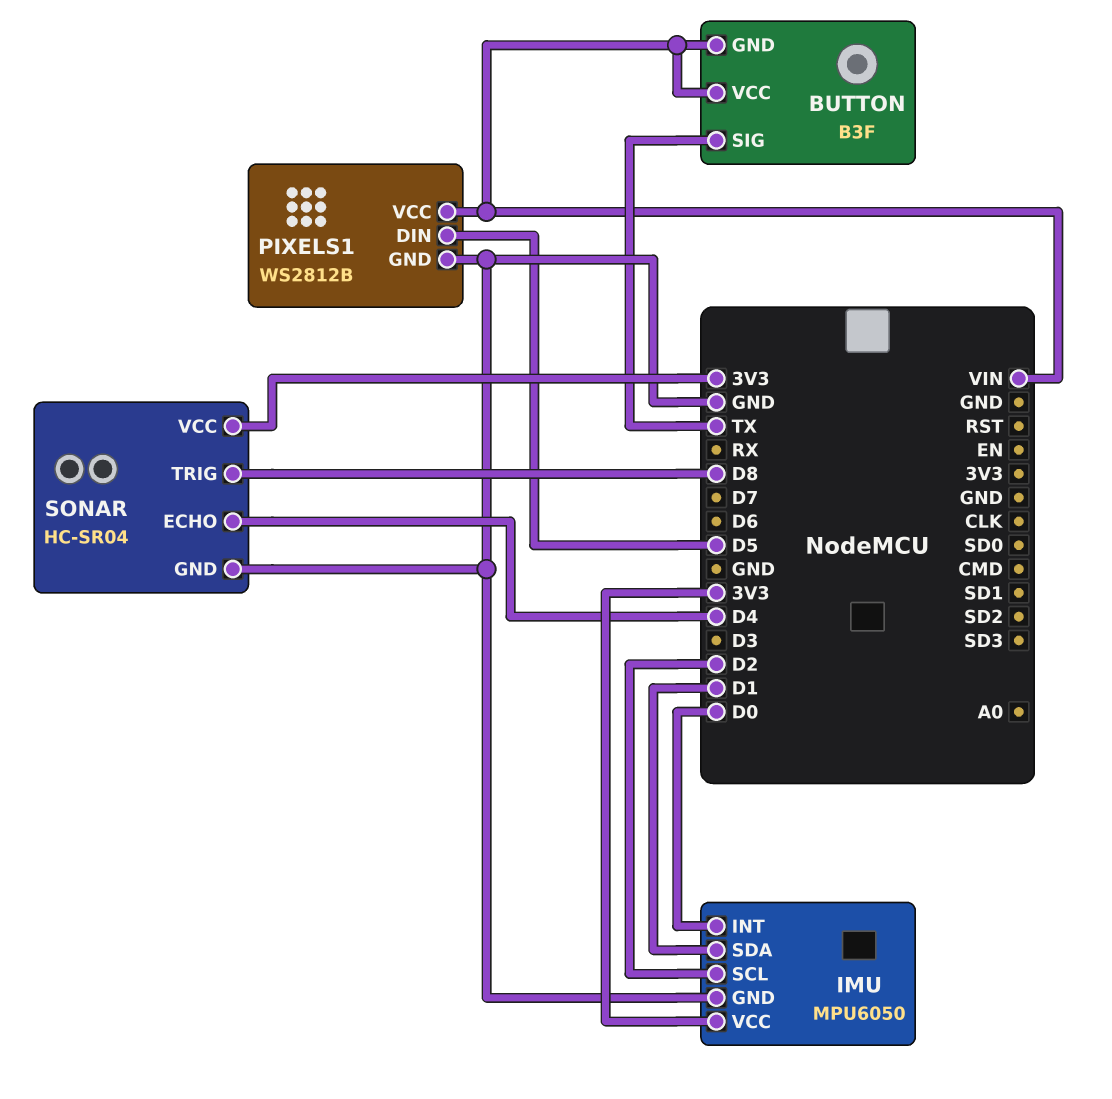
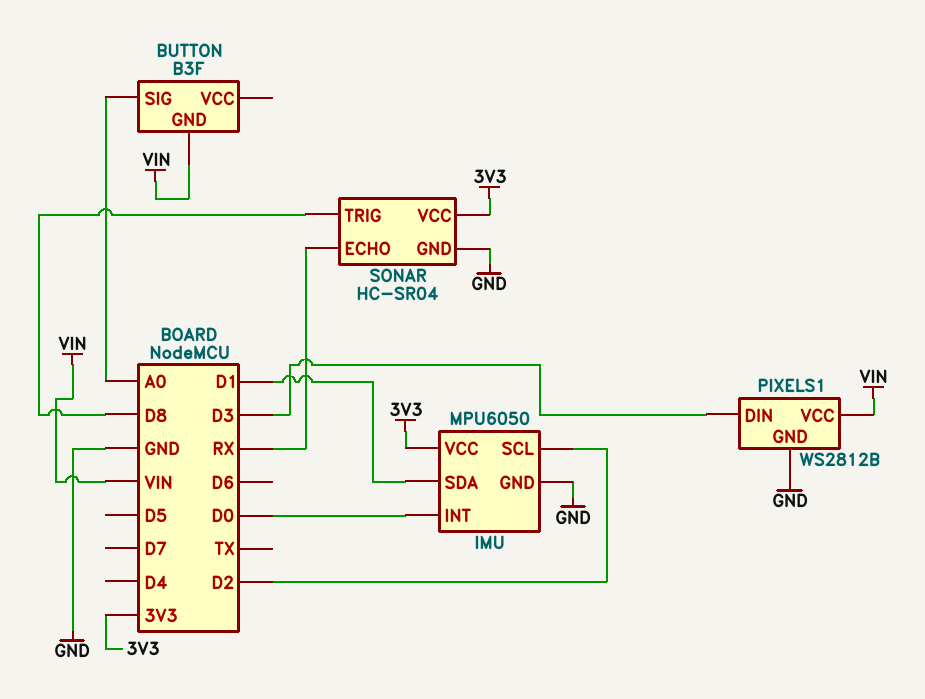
BUTTON pin SIG: TX -> A0
BUTTON pin VCC: VIN -> none
PIXELS1 pin DIN: D5 -> D3
SONAR pin ECHO: D4 -> RX

